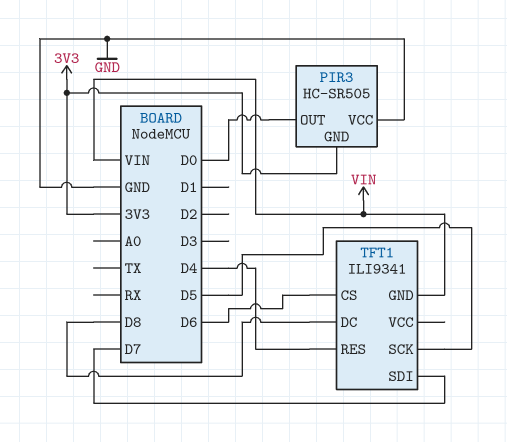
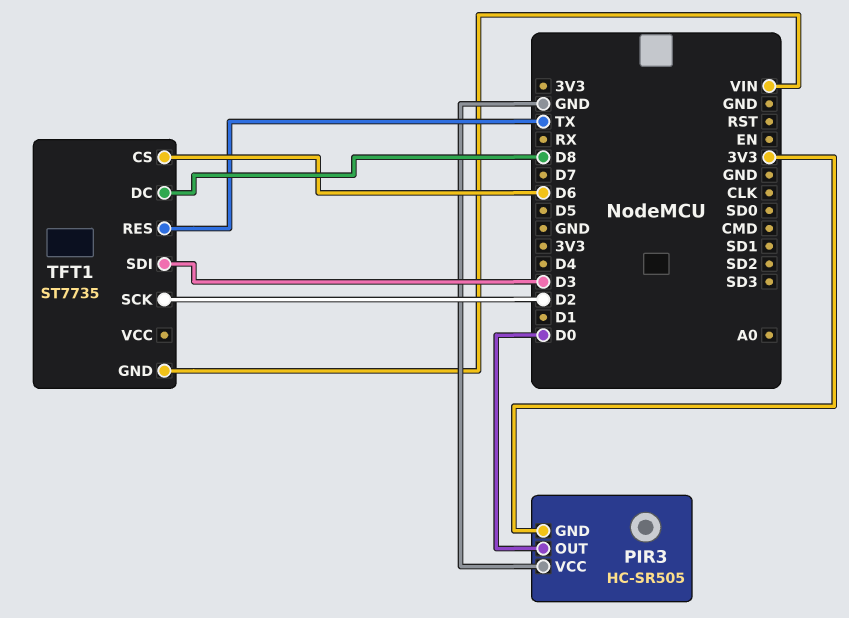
TFT1: ILI9341 -> ST7735
TFT1 pin RES: D4 -> TX
TFT1 pin SCK: D5 -> D2
TFT1 pin SDI: D7 -> D3

